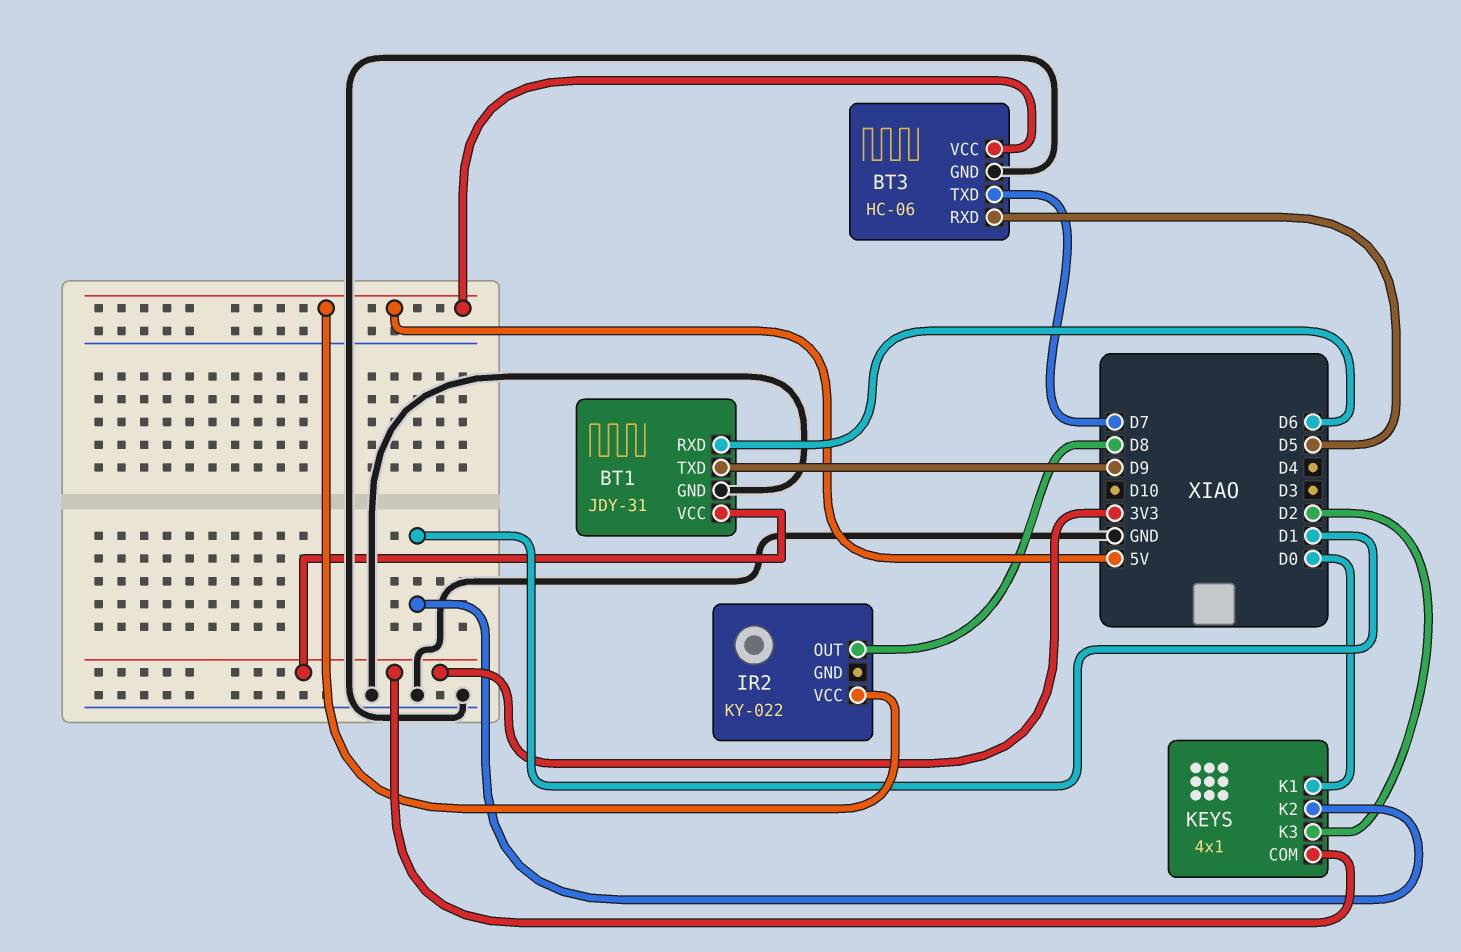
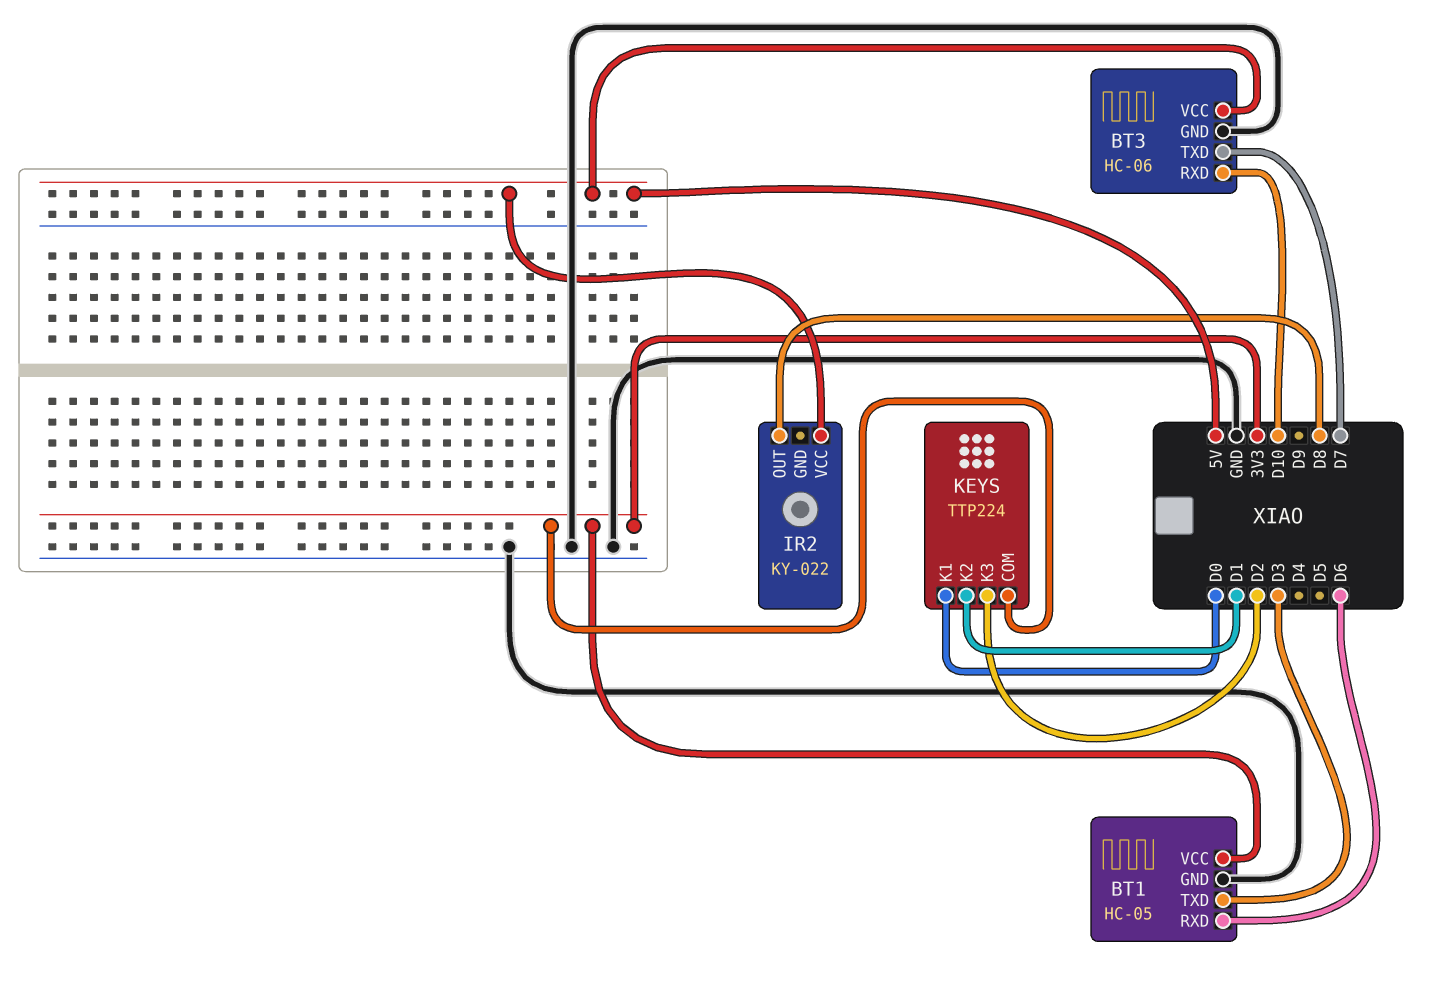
BT1: JDY-31 -> HC-05
BT1 pin TXD: D9 -> D3
BT3 pin RXD: D5 -> D10
KEYS: 4x1 -> TTP224

